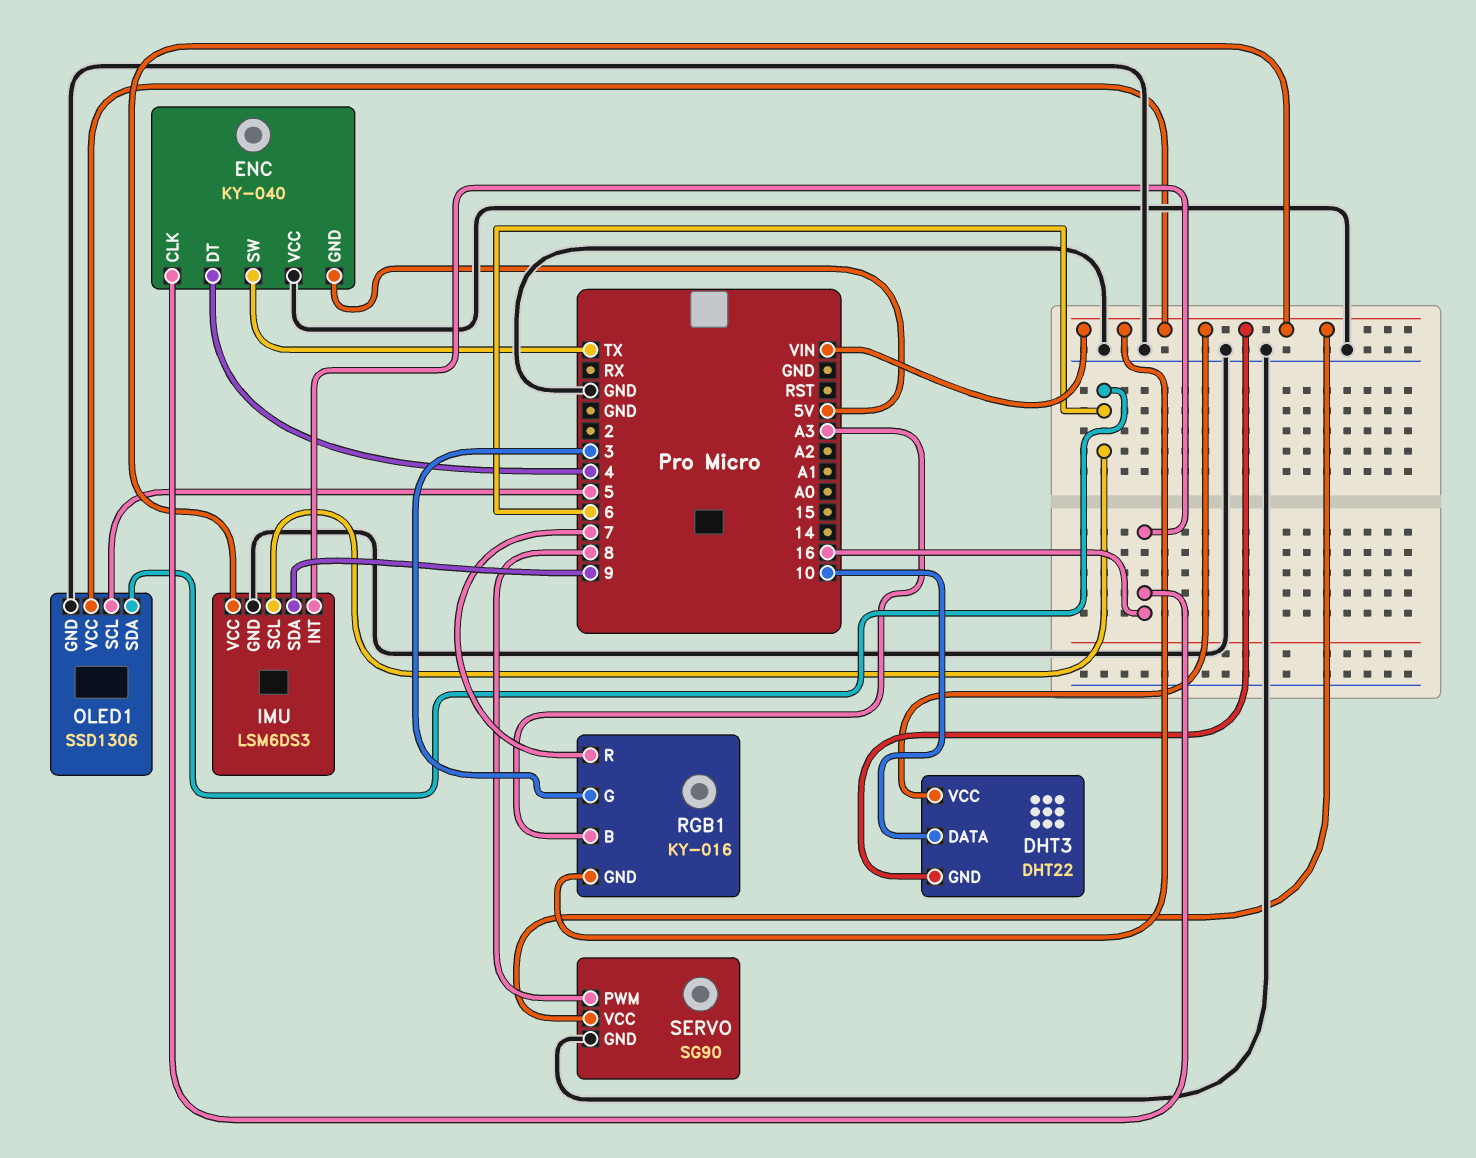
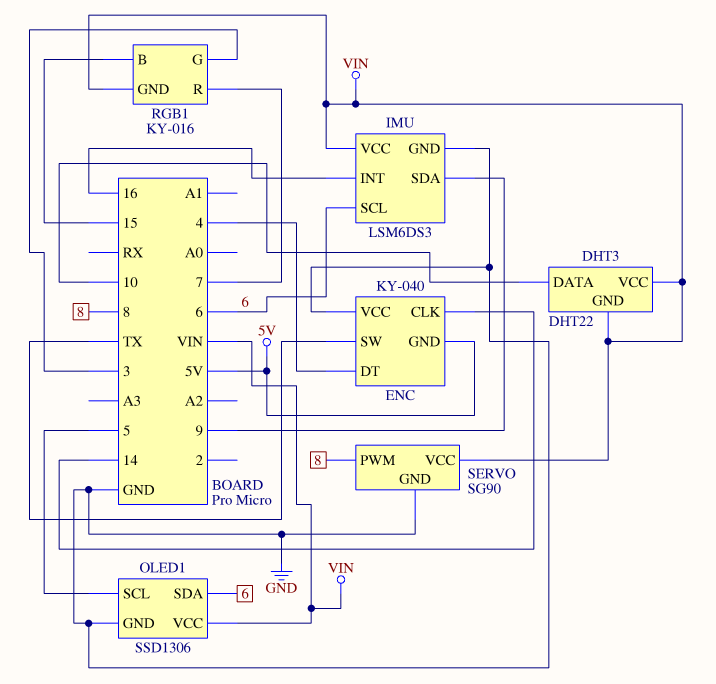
ENC pin CLK: 16 -> 14
RGB1 pin B: A3 -> 15

